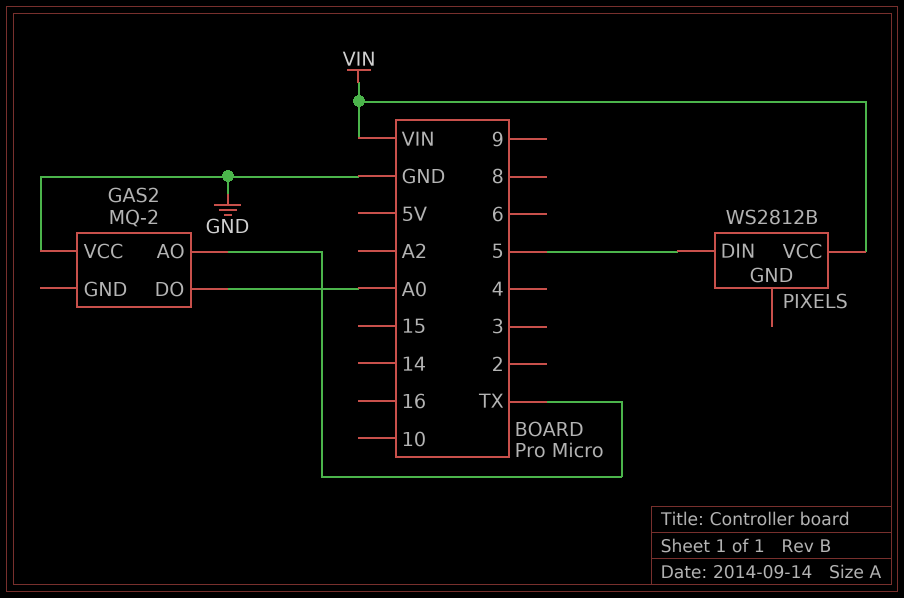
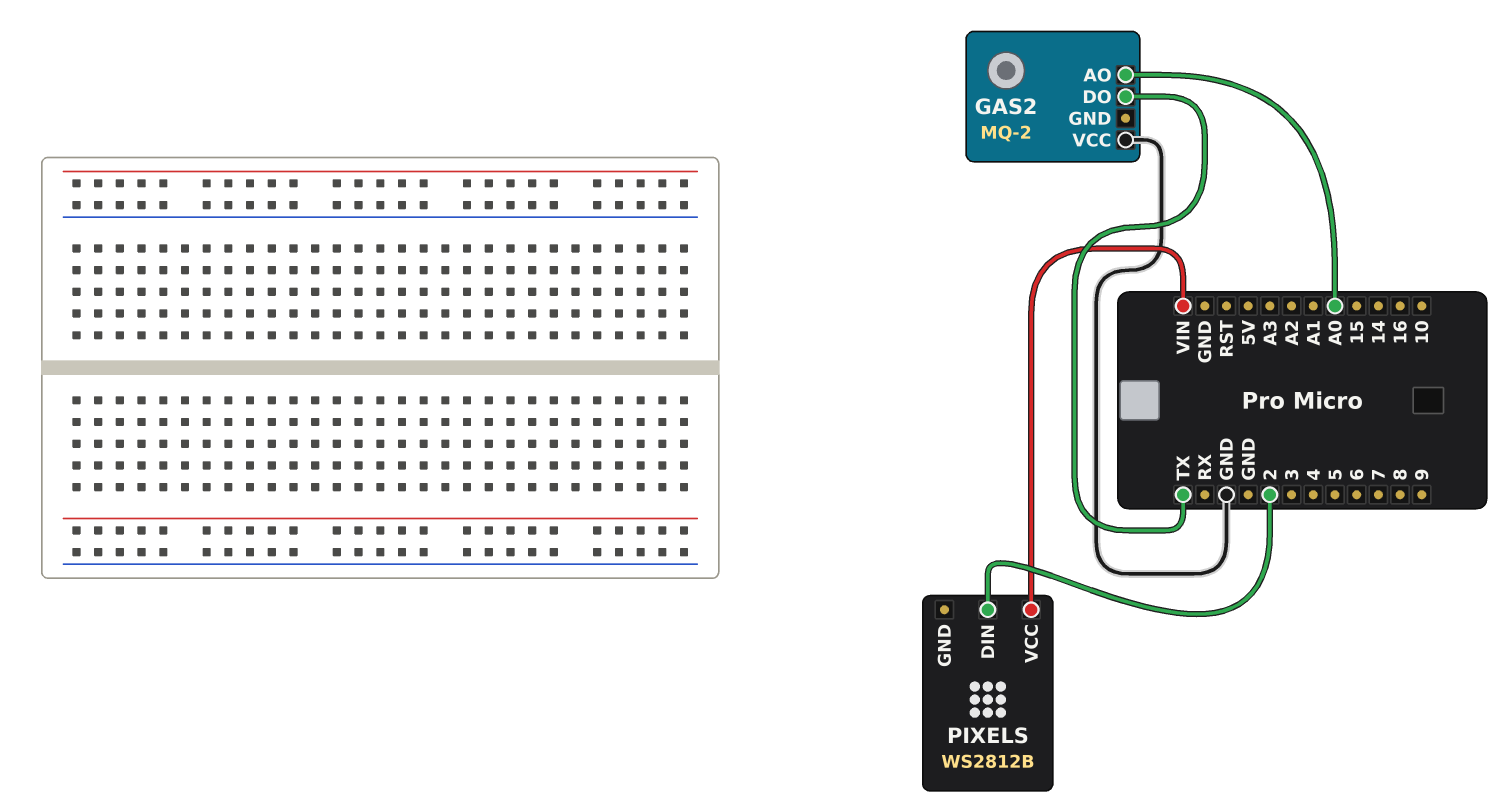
GAS2 pin AO: TX -> A0
GAS2 pin DO: A0 -> TX
PIXELS pin DIN: 5 -> 2

